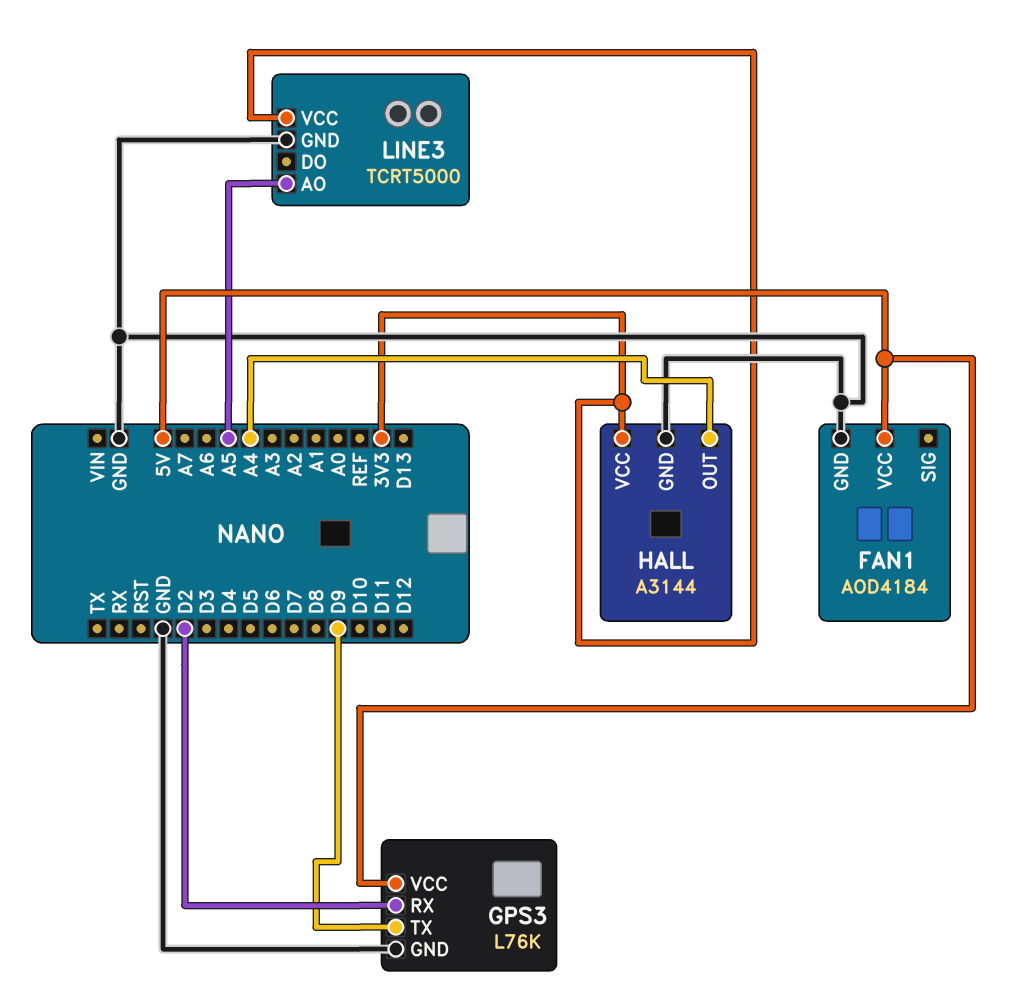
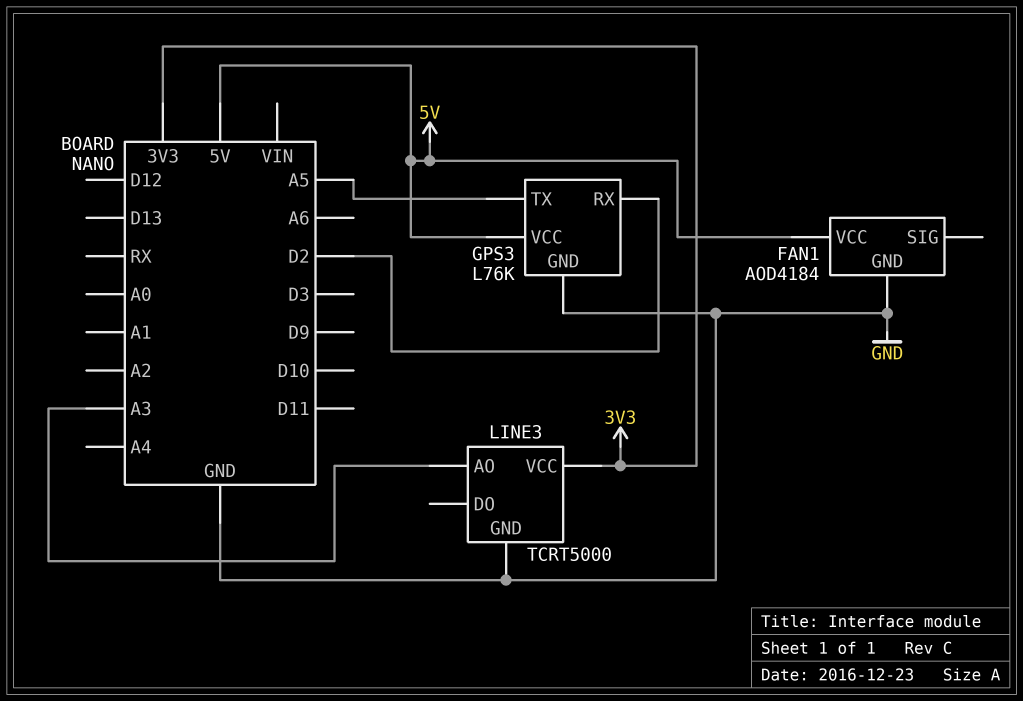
GPS3 pin TX: D9 -> A5
HALL: A3144 -> none
HALL pin GND: GND -> none
HALL pin OUT: A4 -> none
HALL pin VCC: 3V3 -> none
LINE3 pin AO: A5 -> A3

